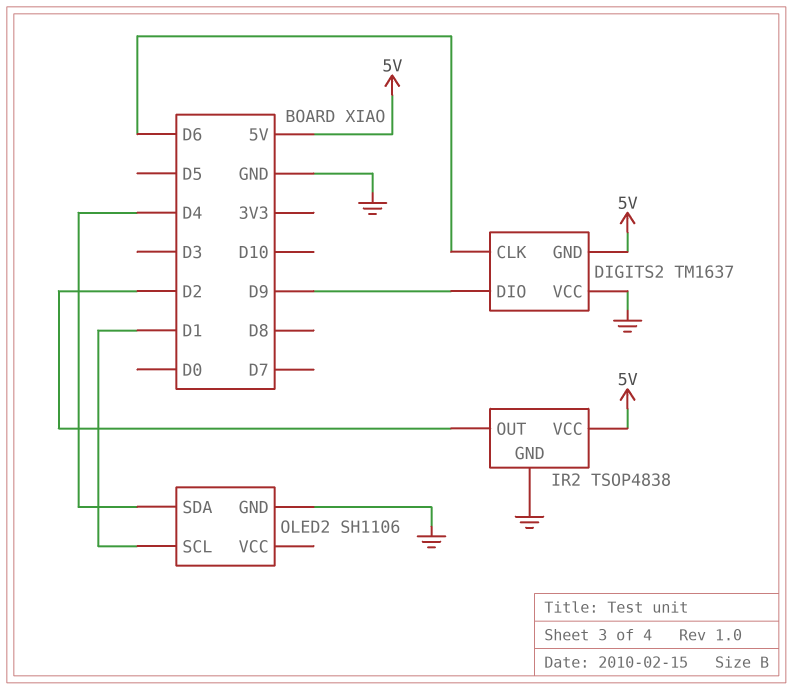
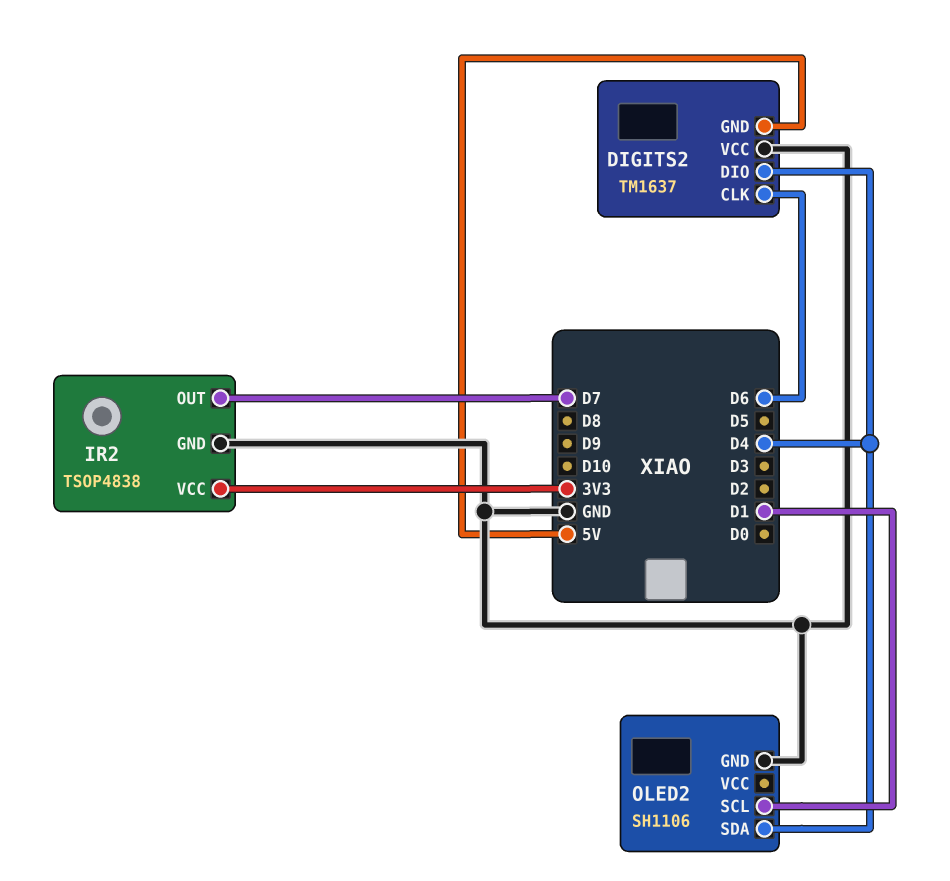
DIGITS2 pin DIO: D9 -> D4
IR2 pin OUT: D2 -> D7
IR2 pin VCC: 5V -> 3V3

